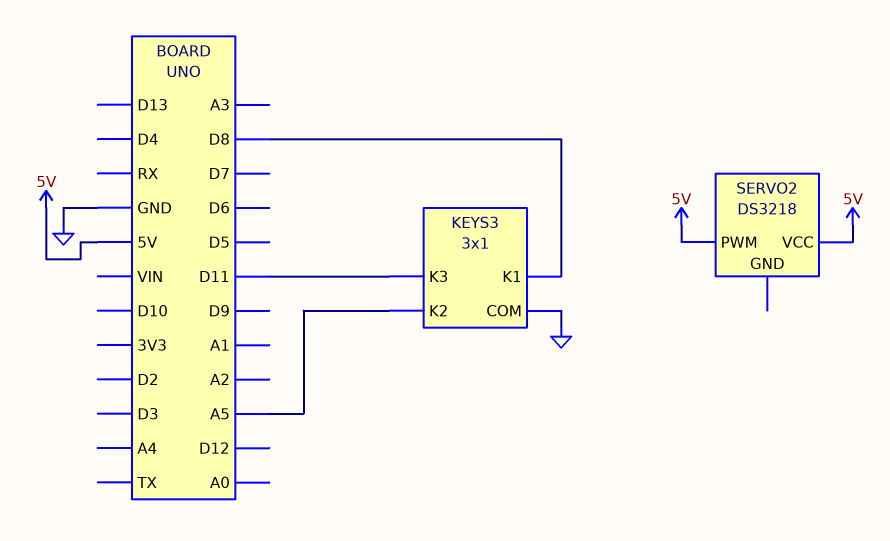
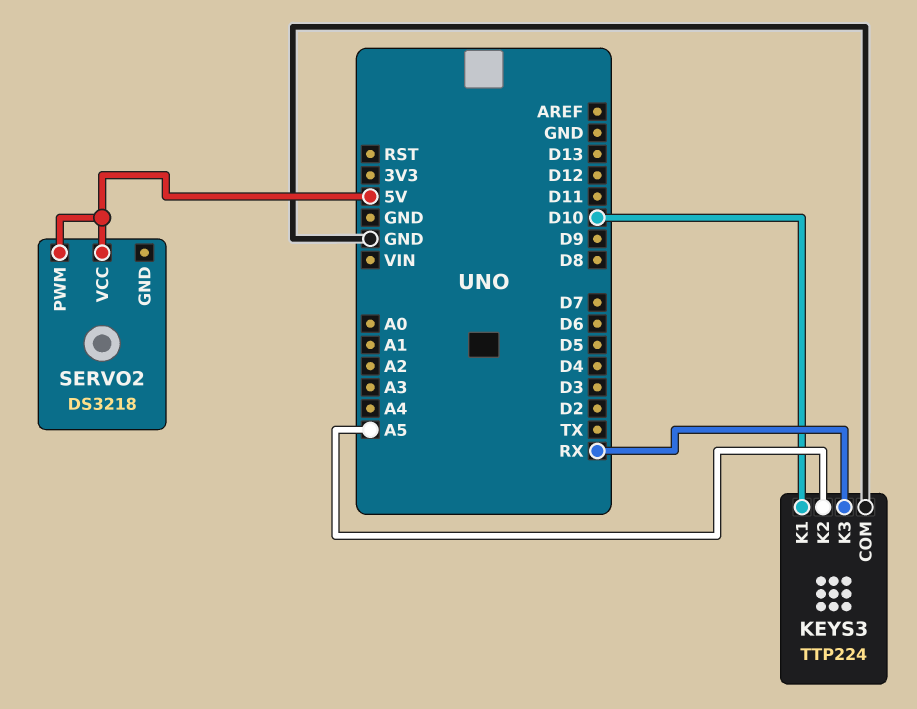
KEYS3: 3x1 -> TTP224
KEYS3 pin K1: D8 -> D10
KEYS3 pin K3: D11 -> RX

